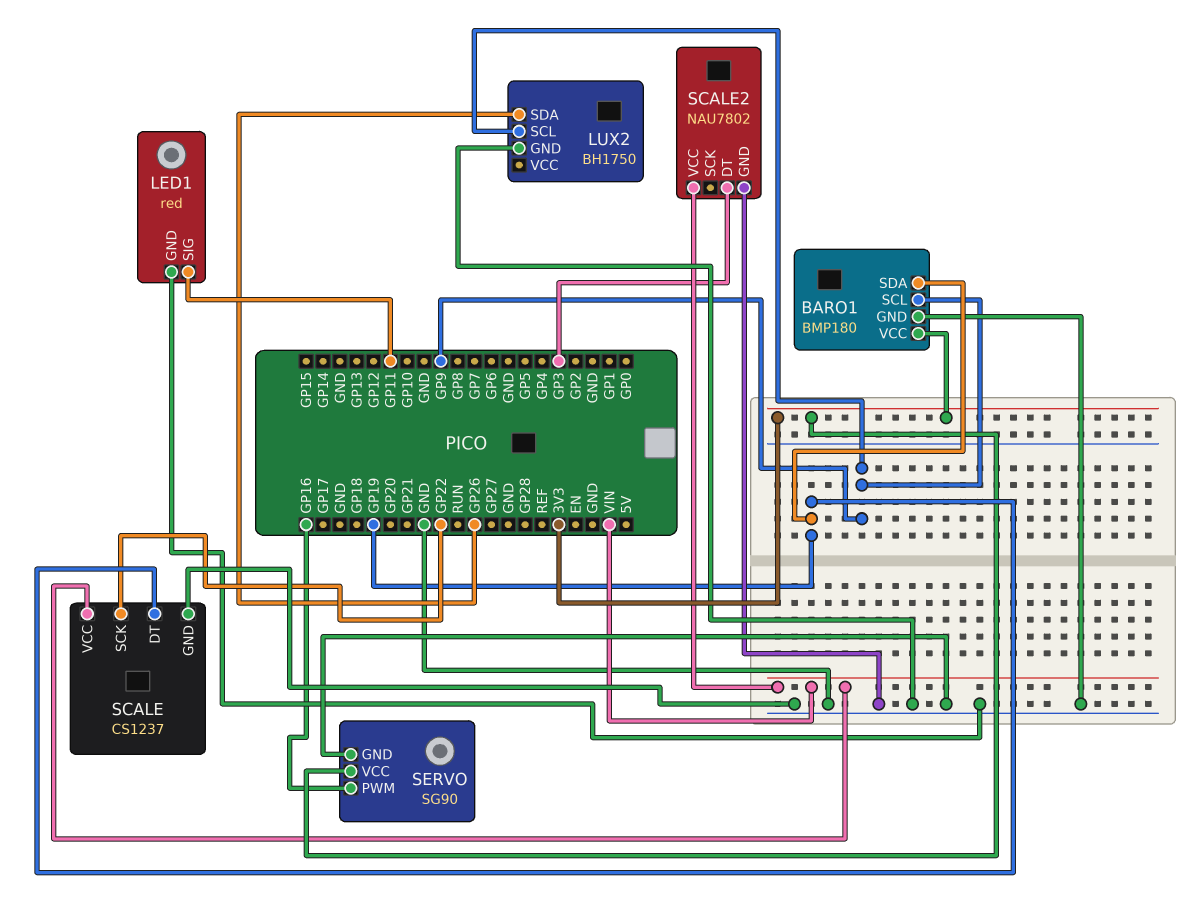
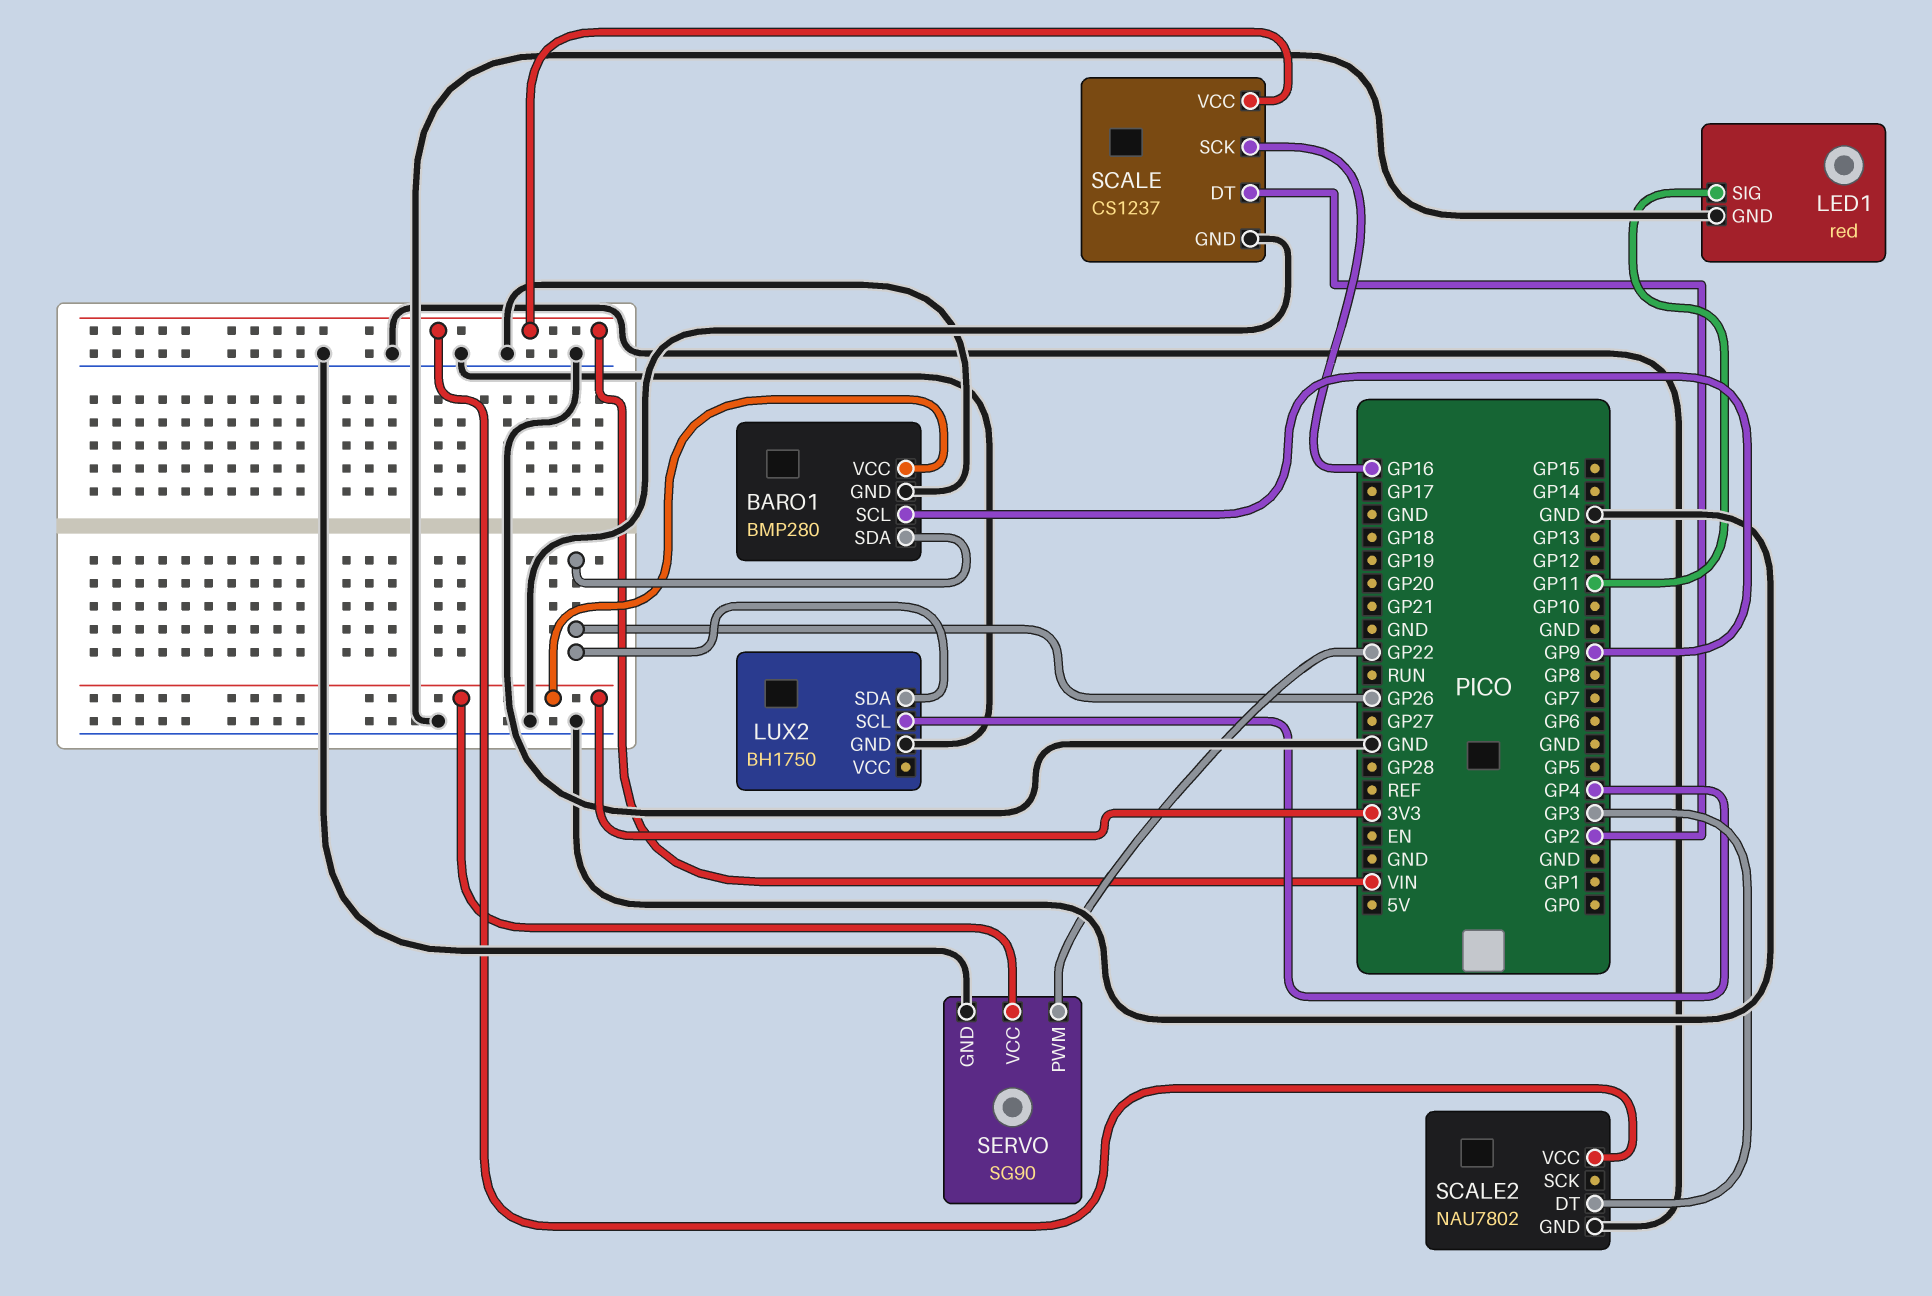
BARO1: BMP180 -> BMP280
BARO1 pin SDA: GP19 -> GP26
LUX2 pin SCL: GP9 -> GP4
SCALE pin DT: GP19 -> GP2
SCALE pin SCK: GP22 -> GP16
SERVO pin PWM: GP16 -> GP22

